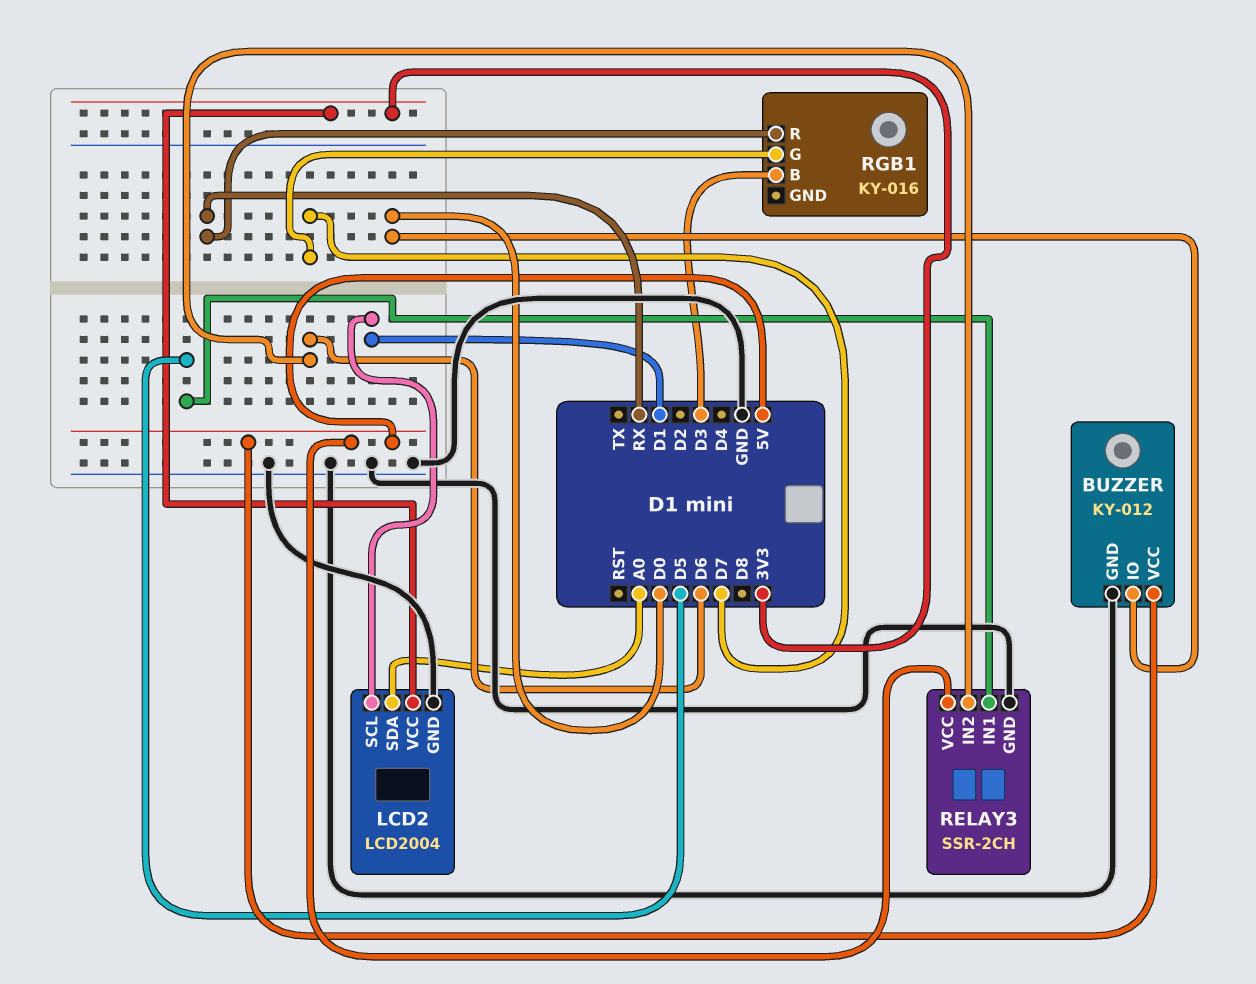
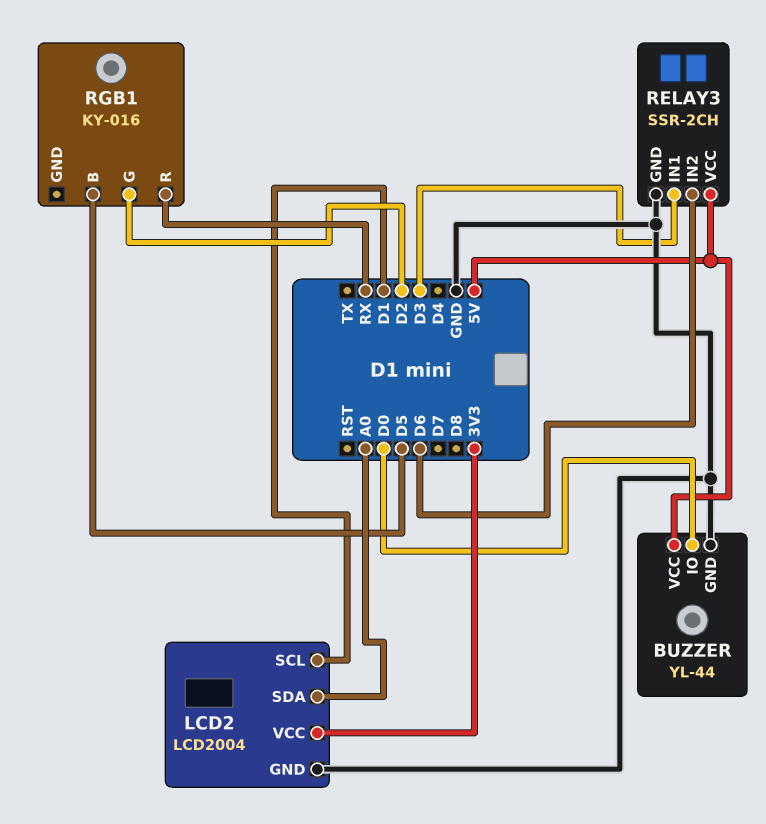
BUZZER: KY-012 -> YL-44
RELAY3 pin IN1: D5 -> D3
RGB1 pin B: D3 -> D5
RGB1 pin G: D7 -> D2

